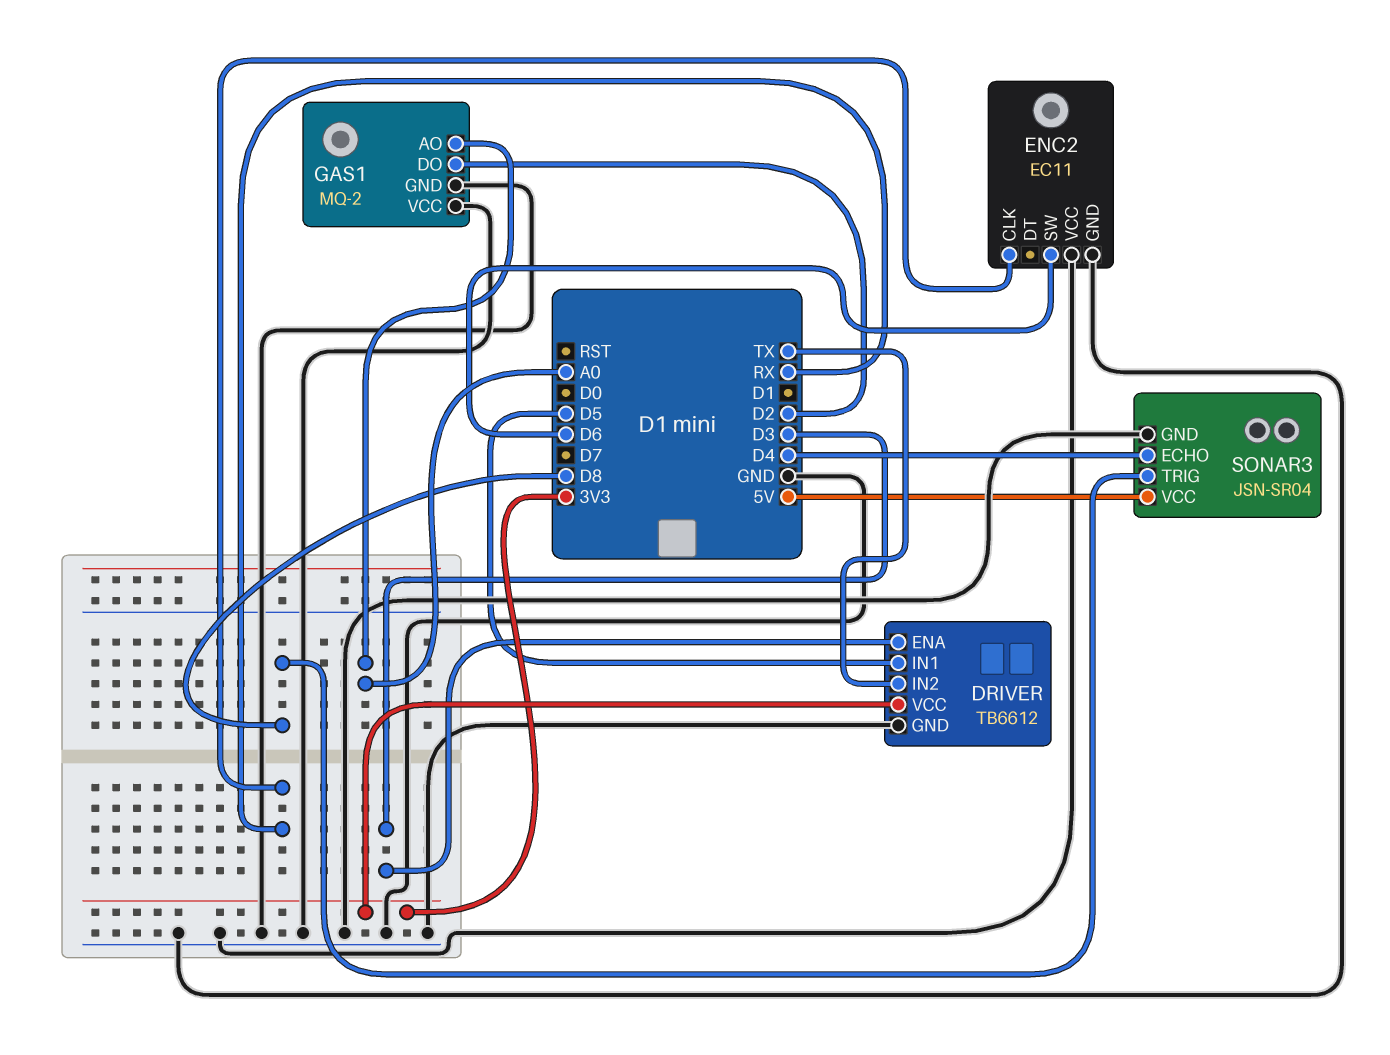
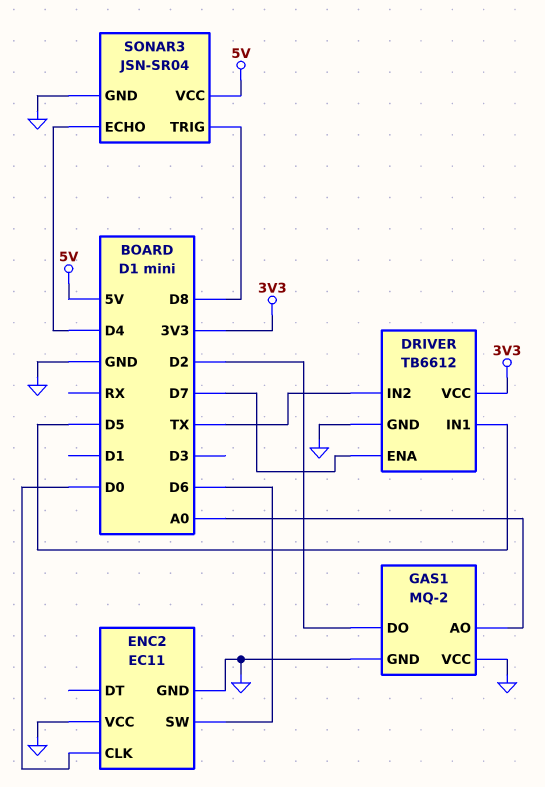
DRIVER pin ENA: D3 -> D7
ENC2 pin CLK: RX -> D0

